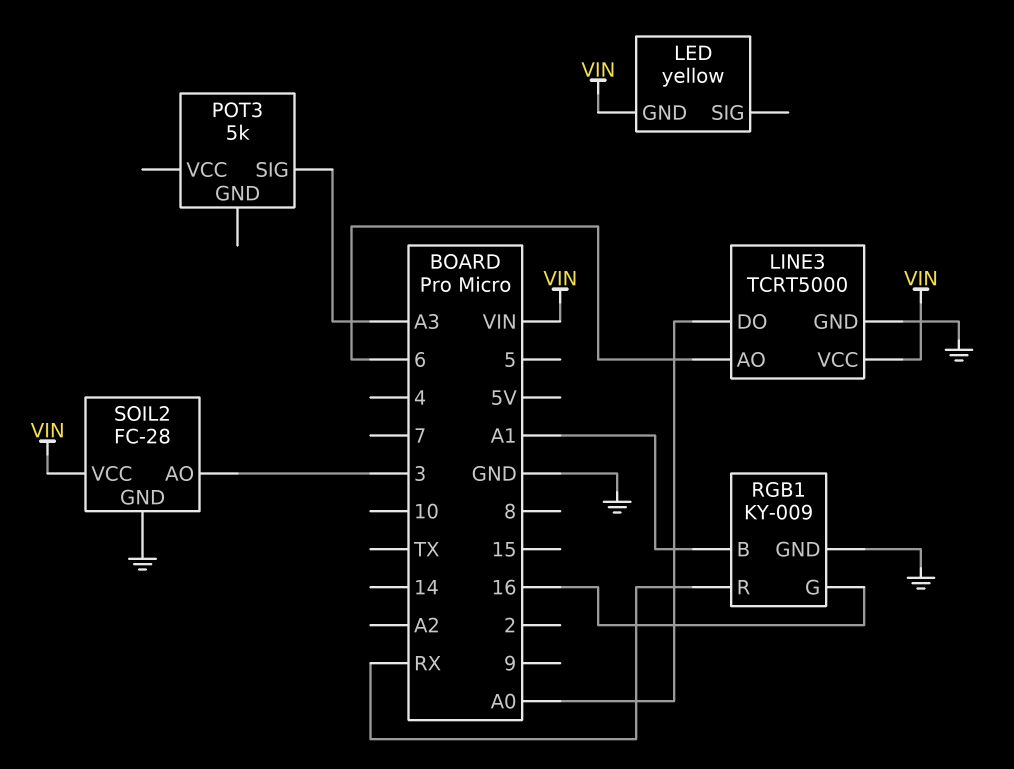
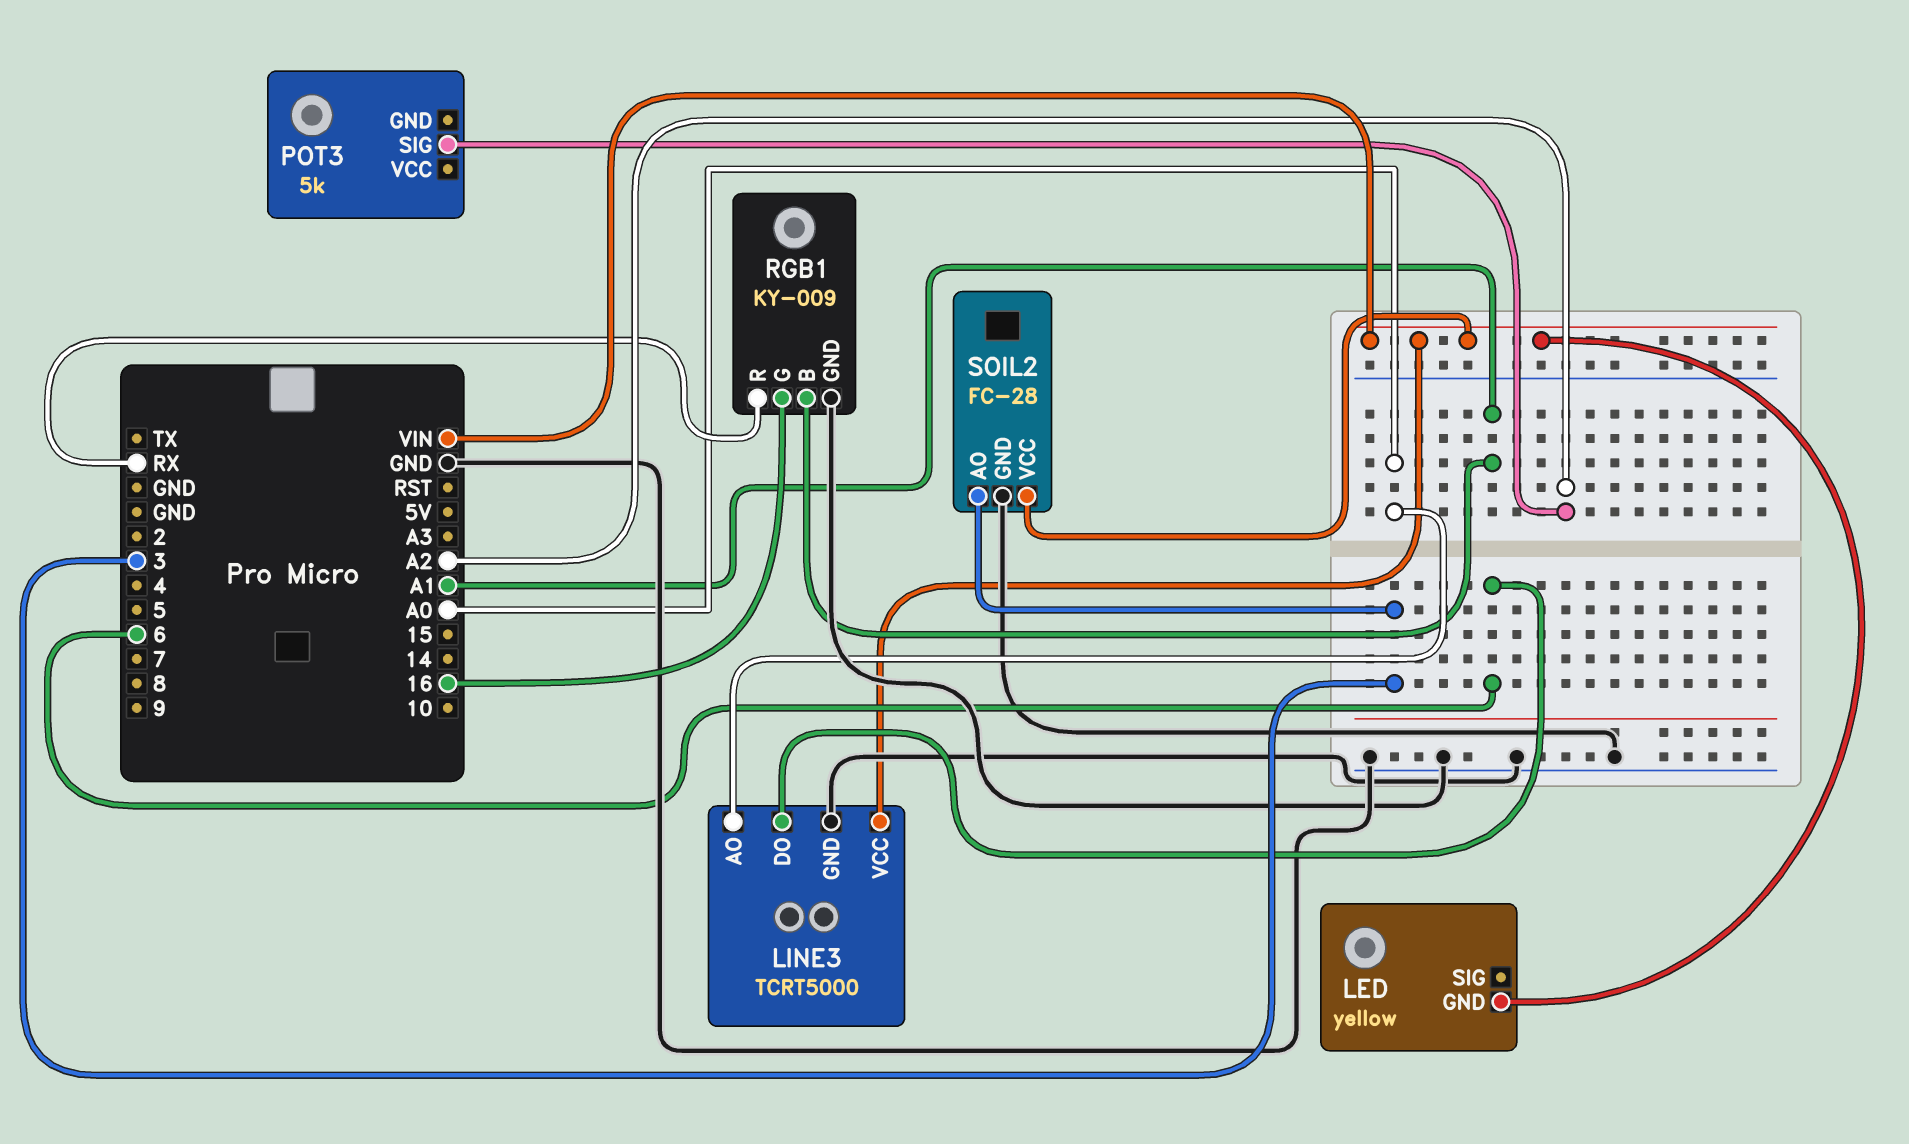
LINE3 pin AO: 6 -> A0
LINE3 pin DO: A0 -> 6
POT3 pin SIG: A3 -> A2

